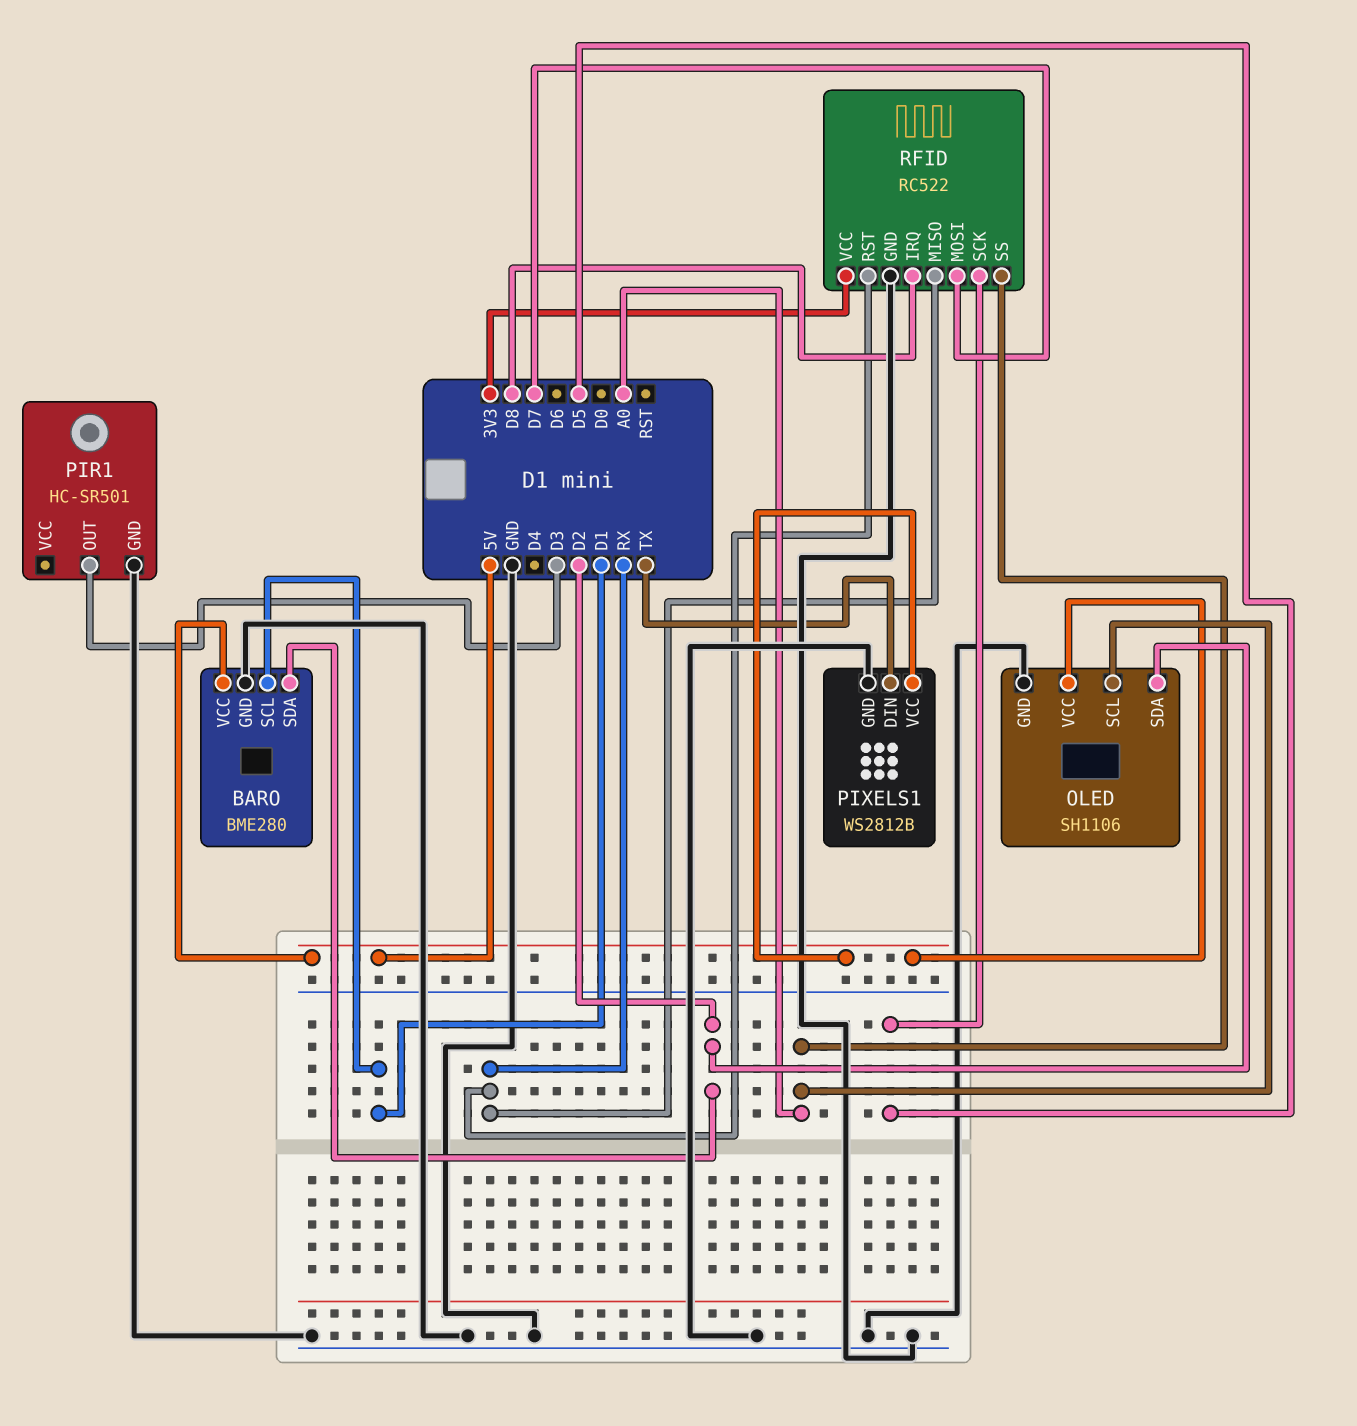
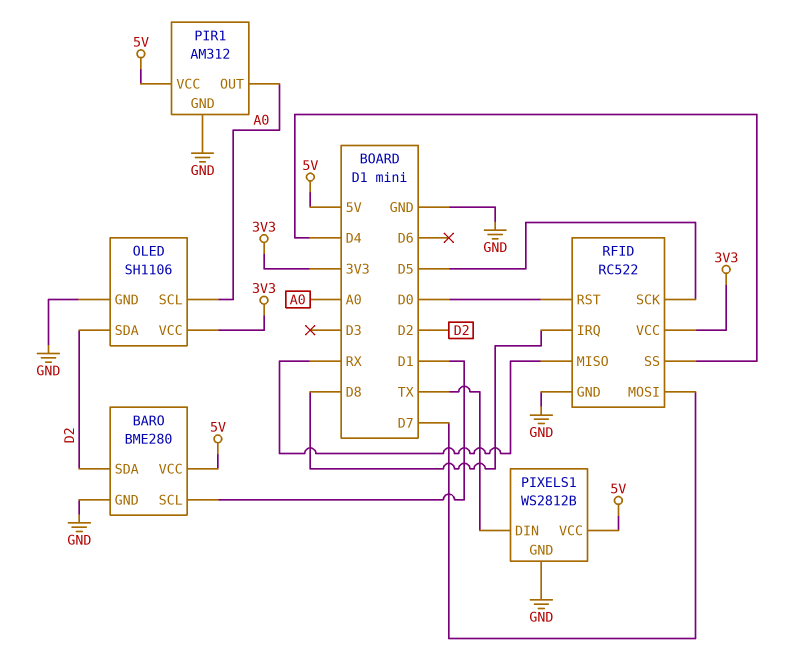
OLED pin VCC: 5V -> 3V3
PIR1: HC-SR501 -> AM312
PIR1 pin OUT: D3 -> A0
PIR1 pin VCC: none -> 5V
RFID pin RST: RX -> D0
RFID pin SS: A0 -> D4

